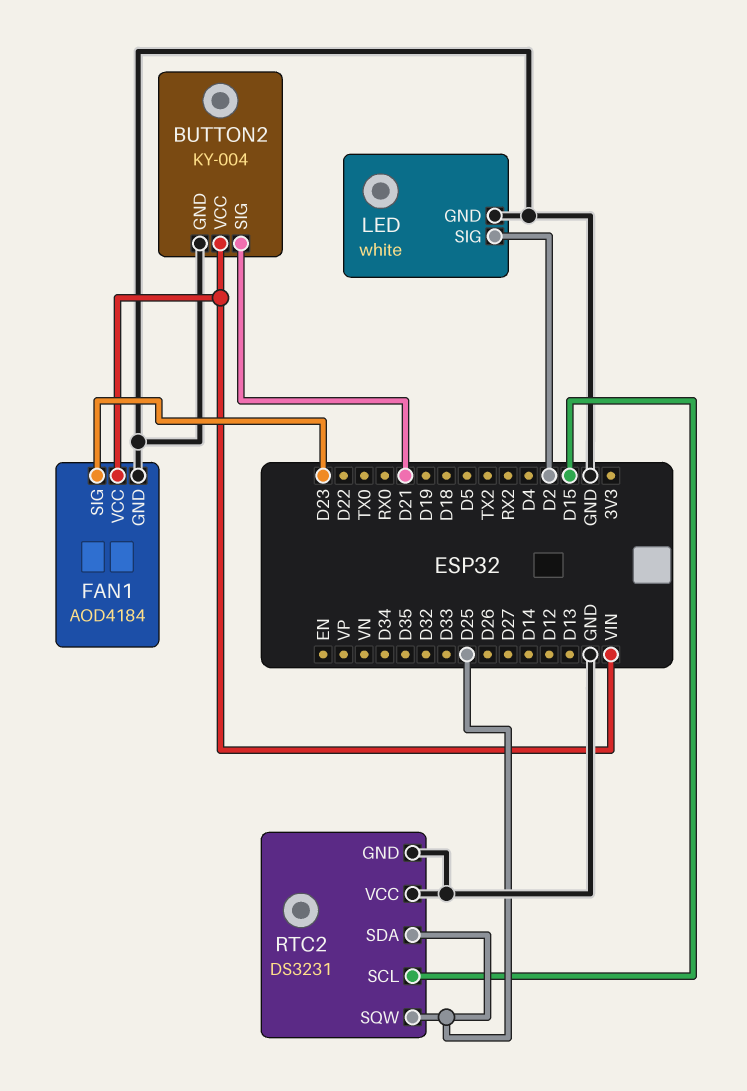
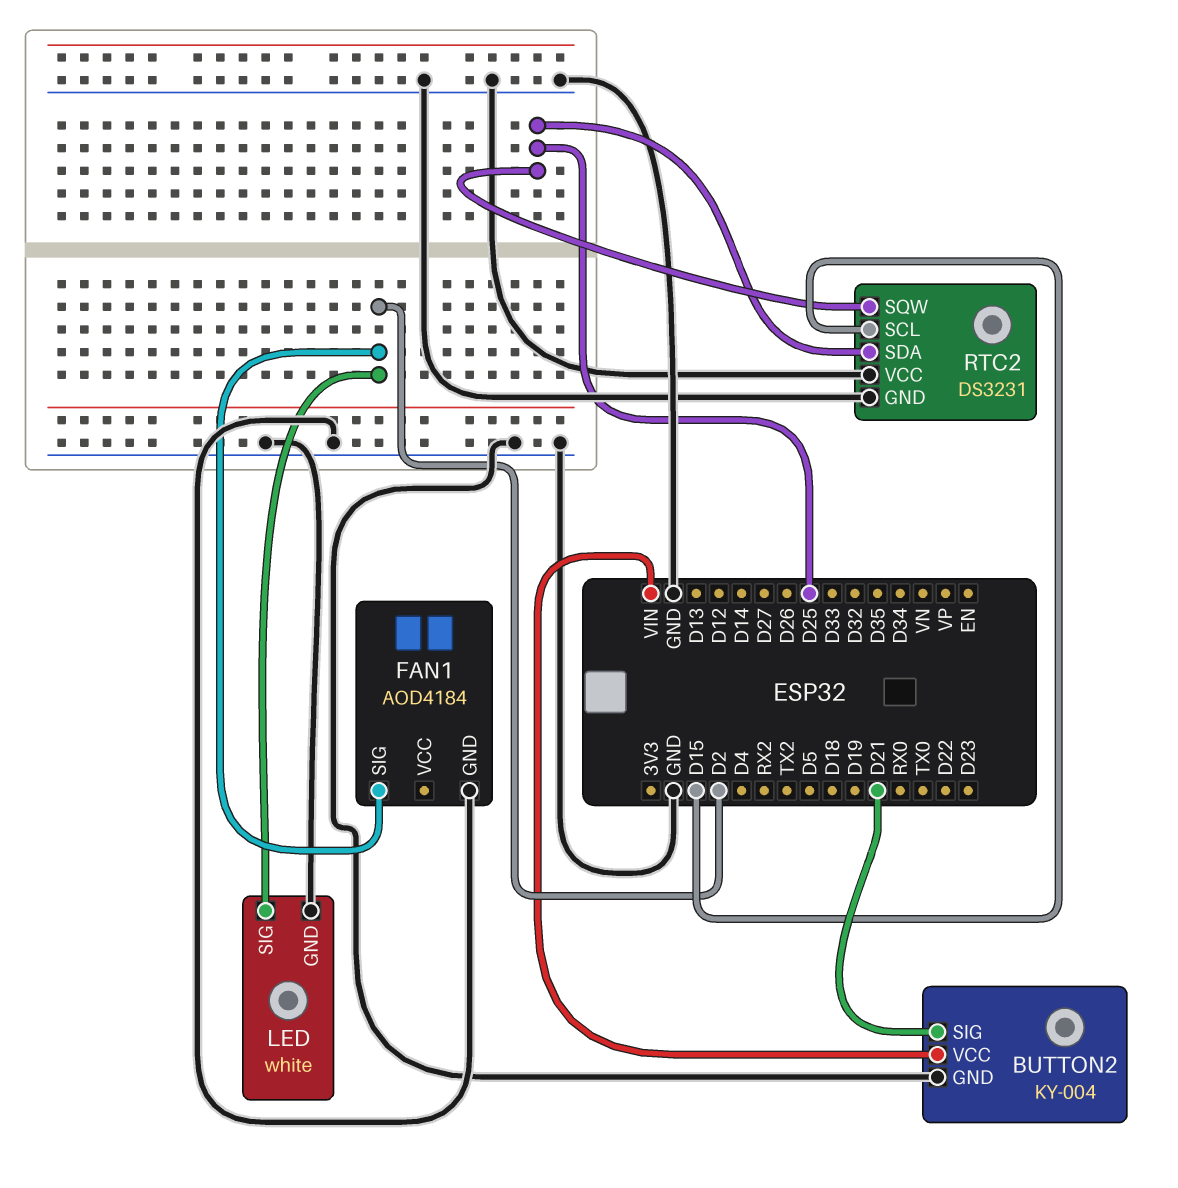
FAN1 pin SIG: D23 -> D2
FAN1 pin VCC: VIN -> none

